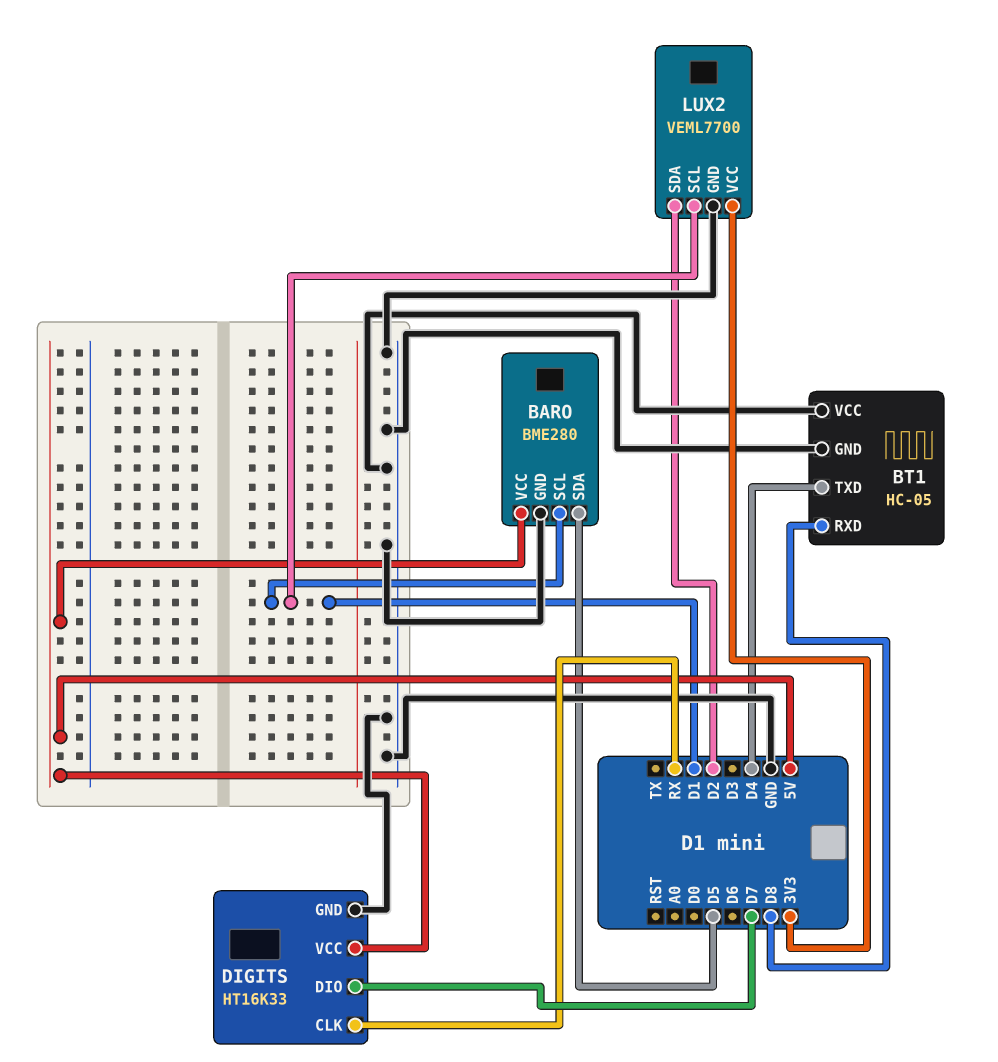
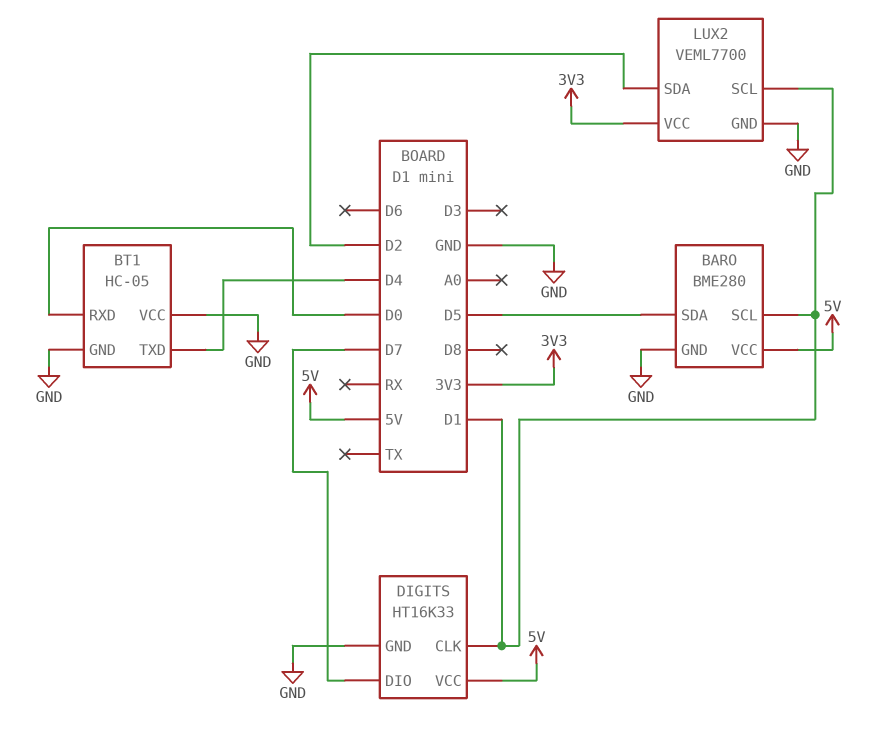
BT1 pin RXD: D8 -> D0
DIGITS pin CLK: RX -> D1

